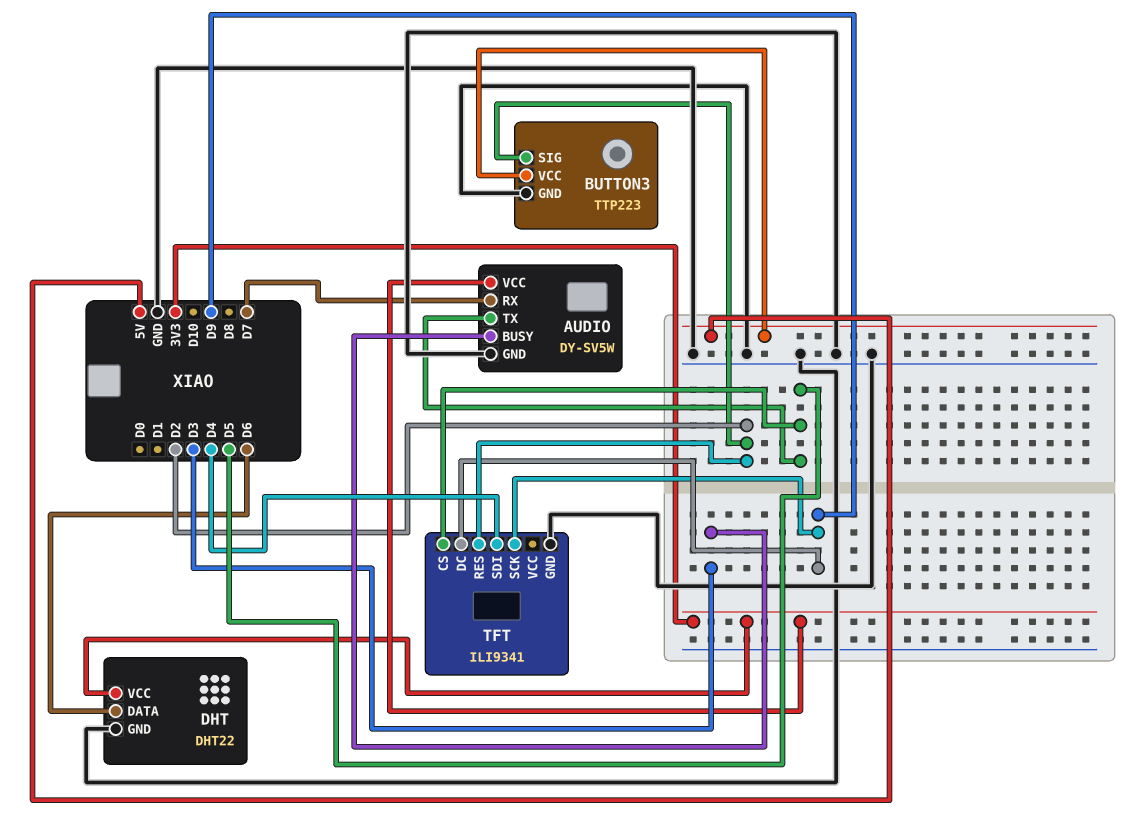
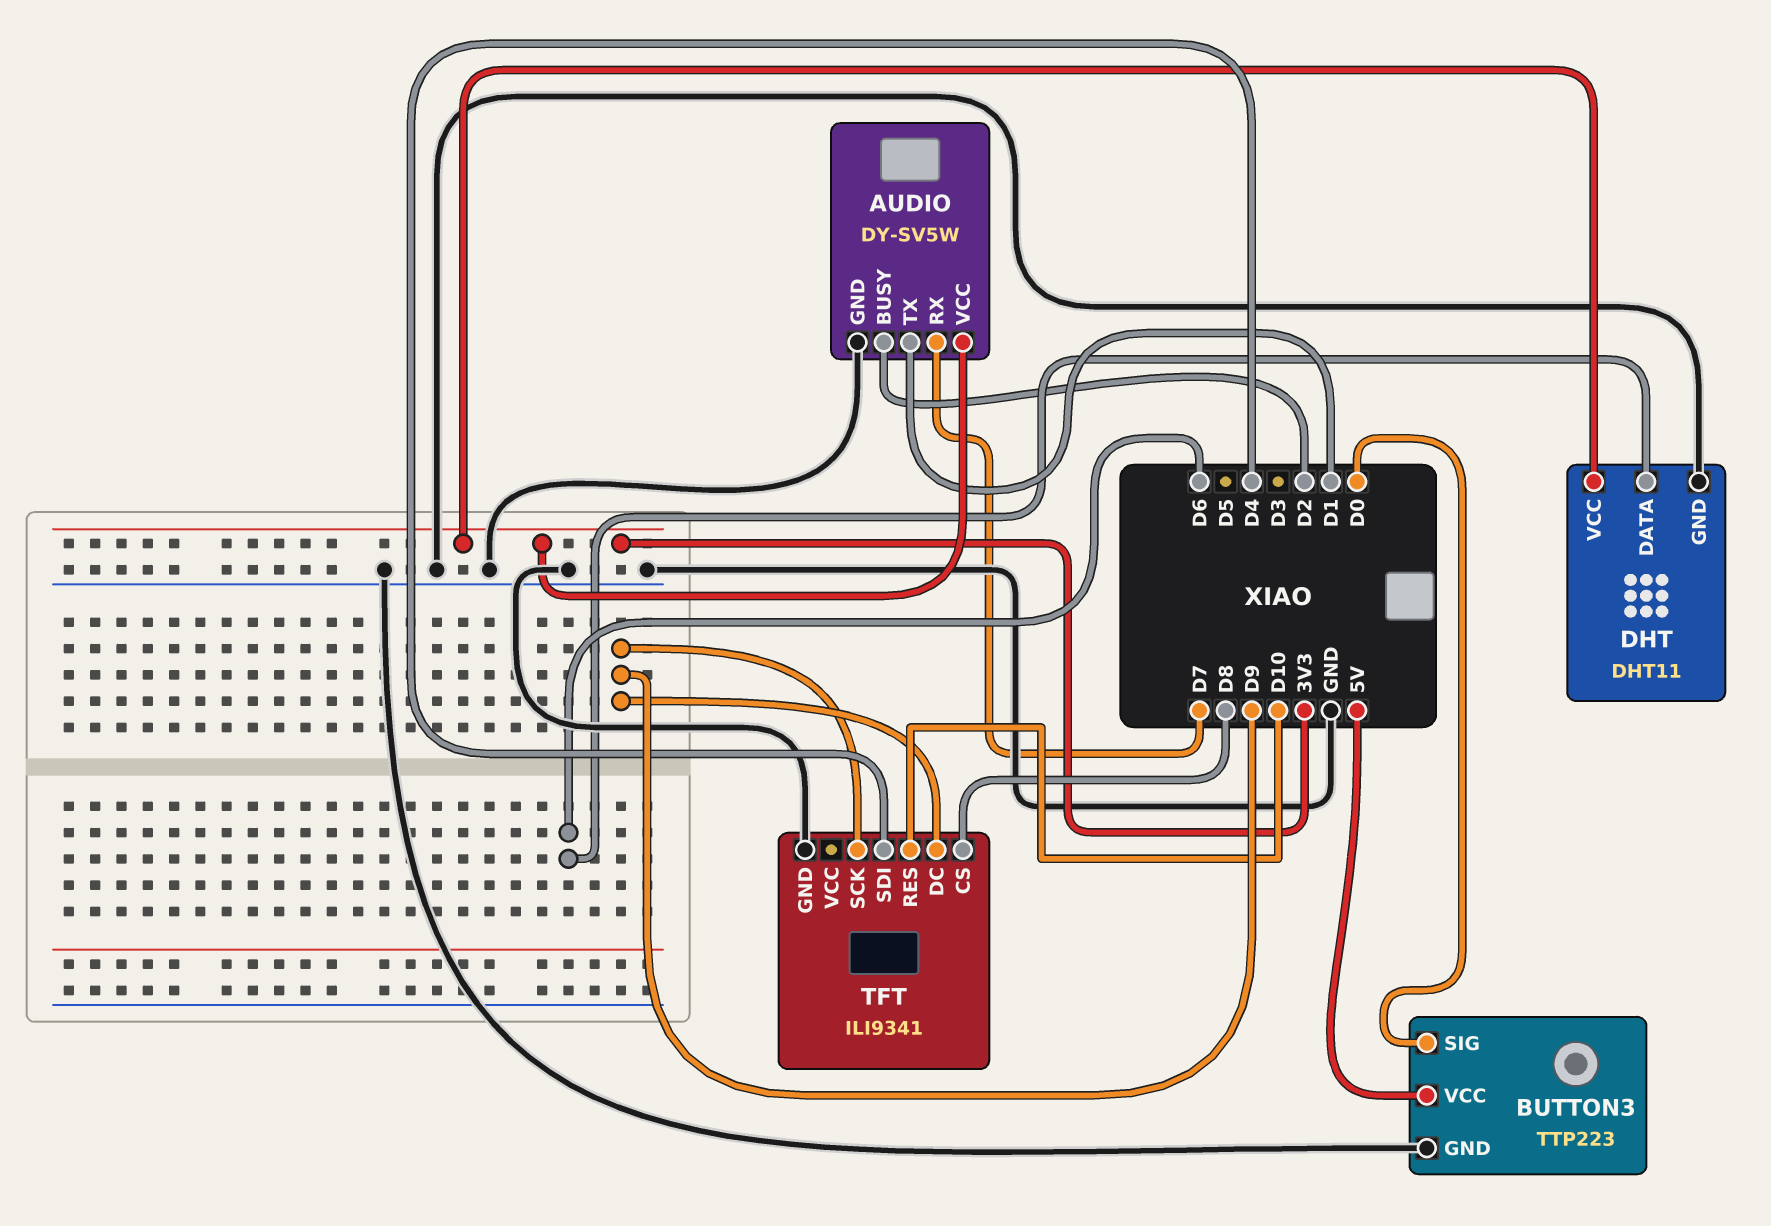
AUDIO pin BUSY: D3 -> D2
AUDIO pin TX: D5 -> D1
BUTTON3 pin SIG: D2 -> D0
DHT: DHT22 -> DHT11
TFT pin CS: D5 -> D8
TFT pin RES: D2 -> D10

